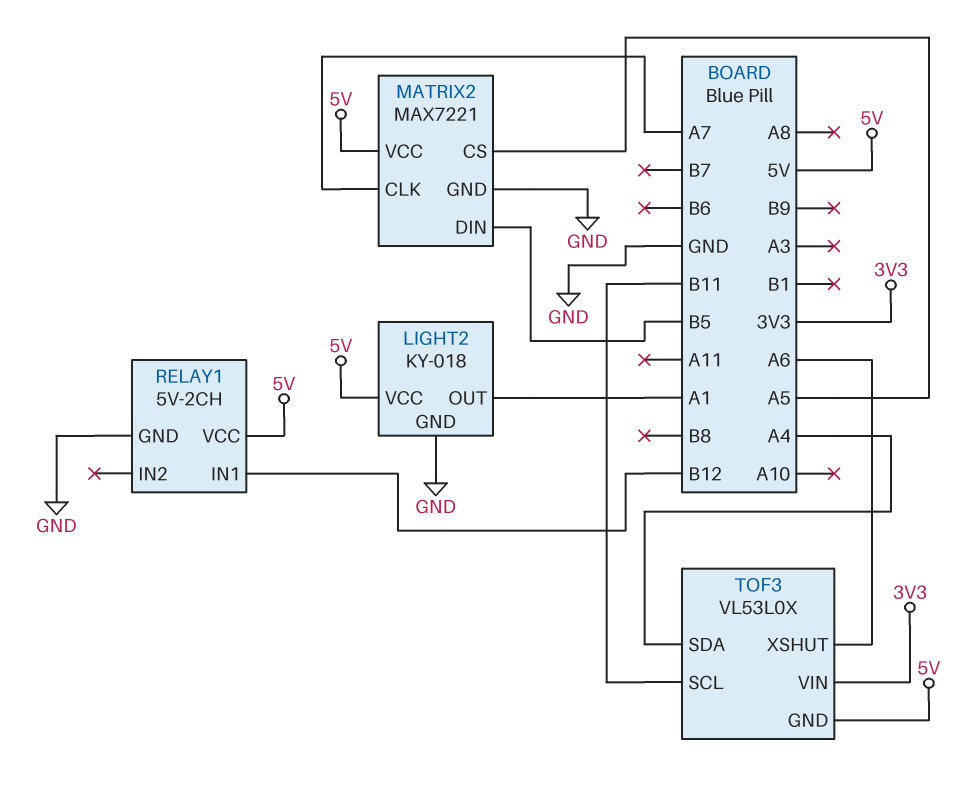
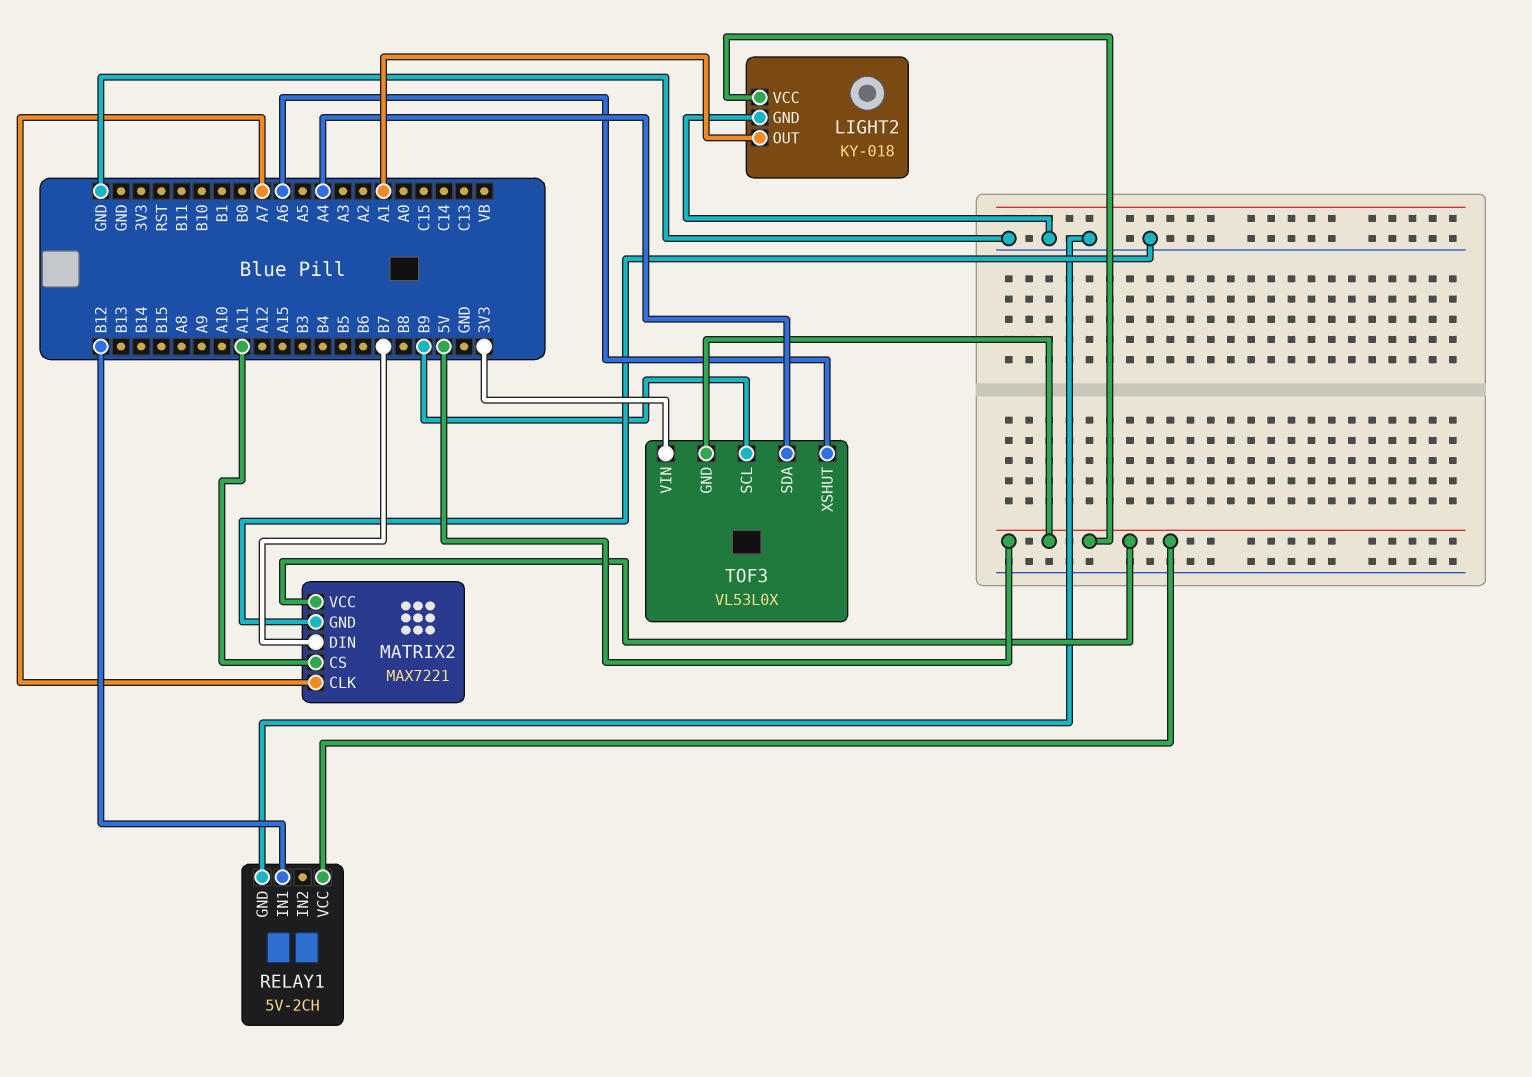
MATRIX2 pin CS: A5 -> A11
MATRIX2 pin DIN: B5 -> B7
TOF3 pin SCL: B11 -> B9

